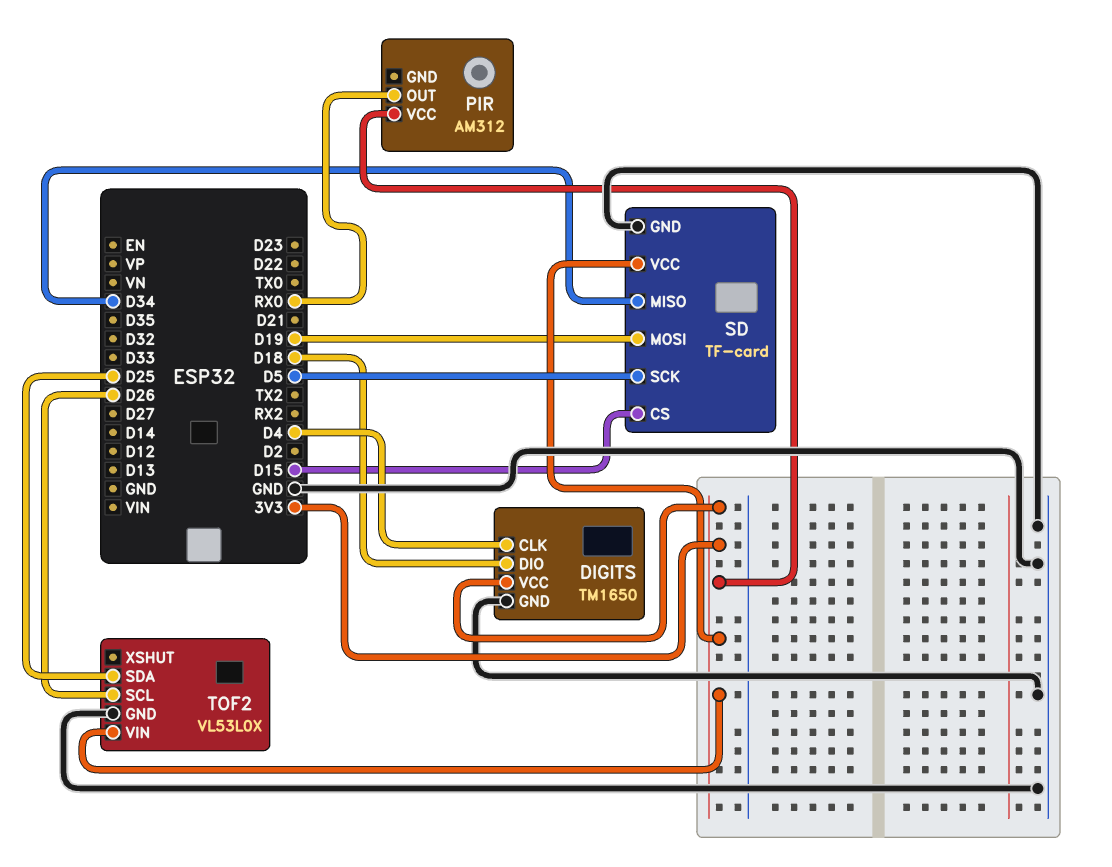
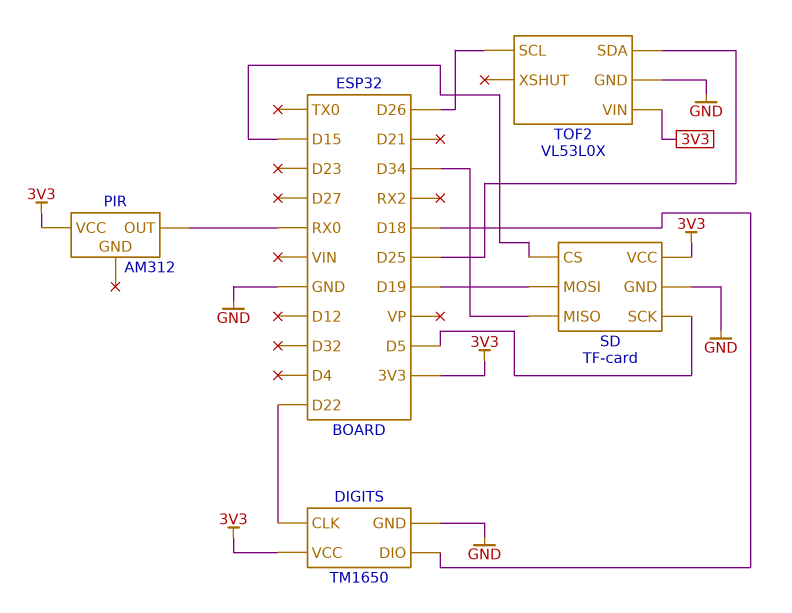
DIGITS pin CLK: D4 -> D22

